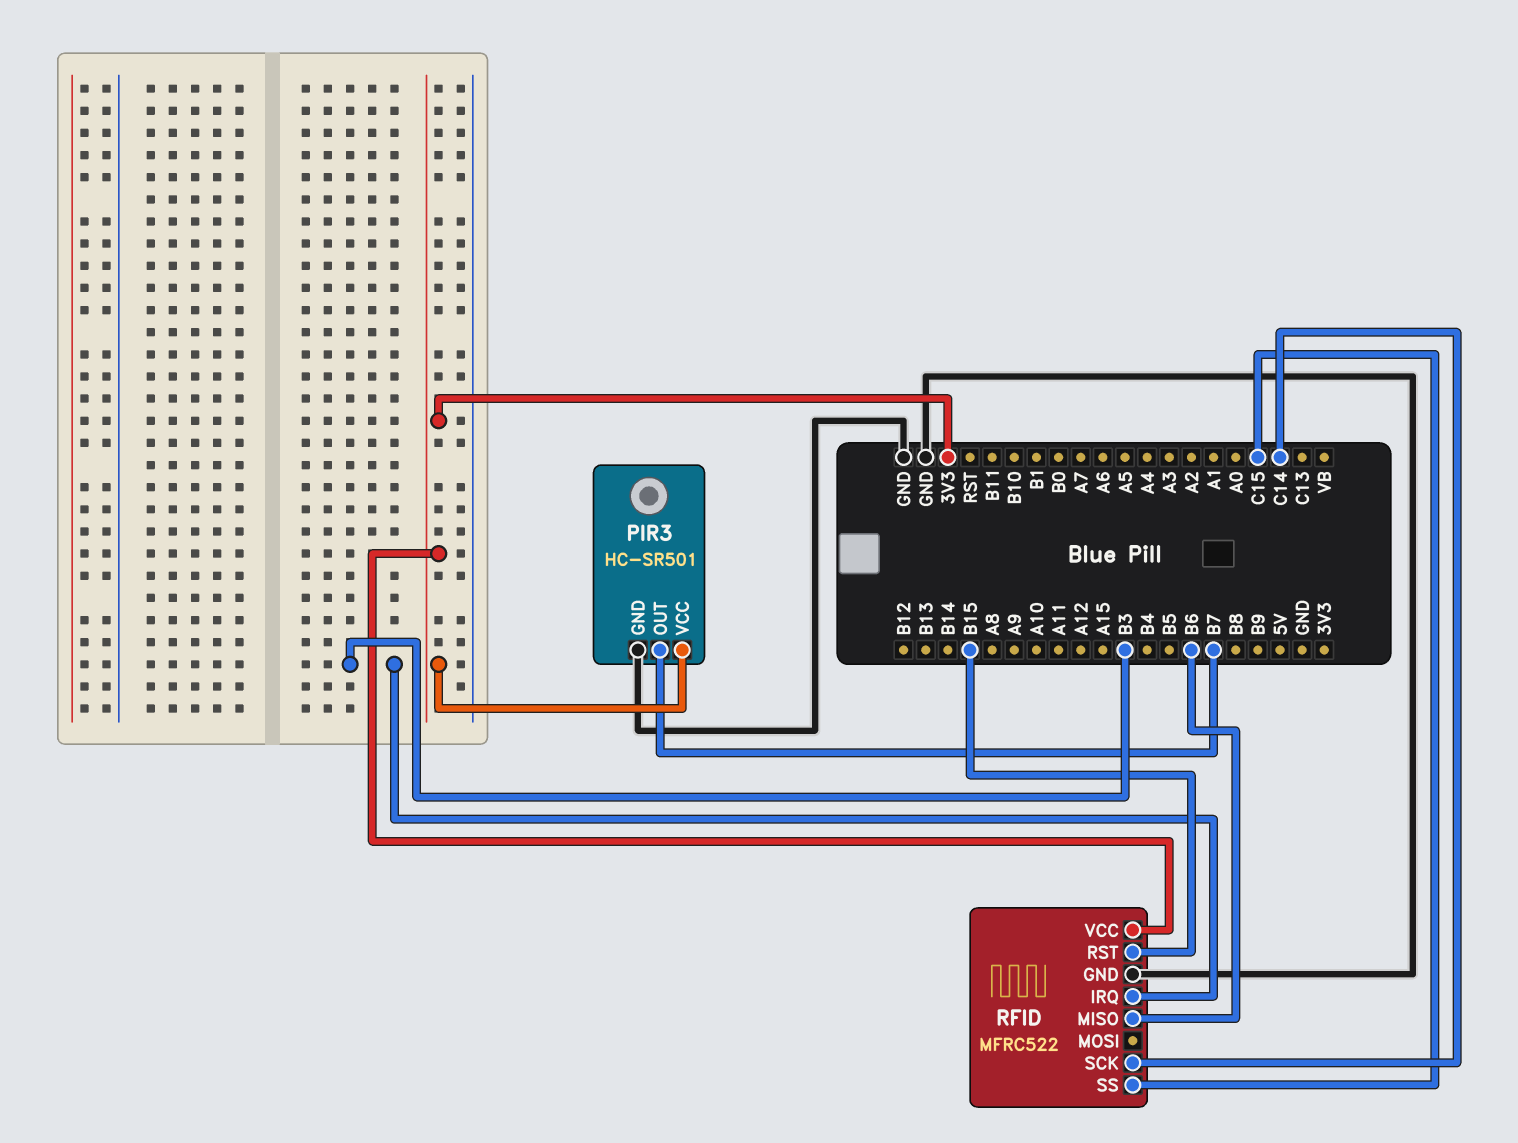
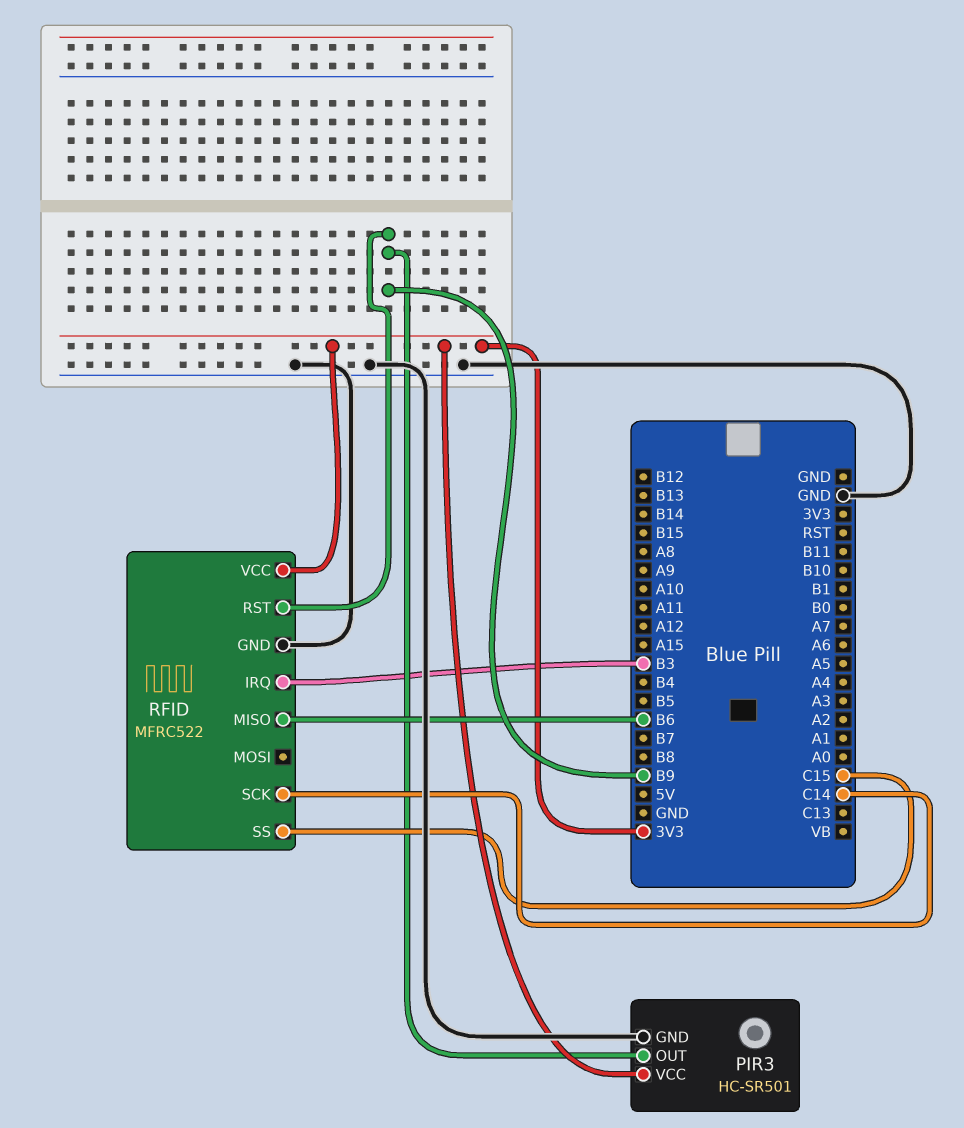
PIR3 pin OUT: B7 -> B9
RFID pin RST: B15 -> B9

